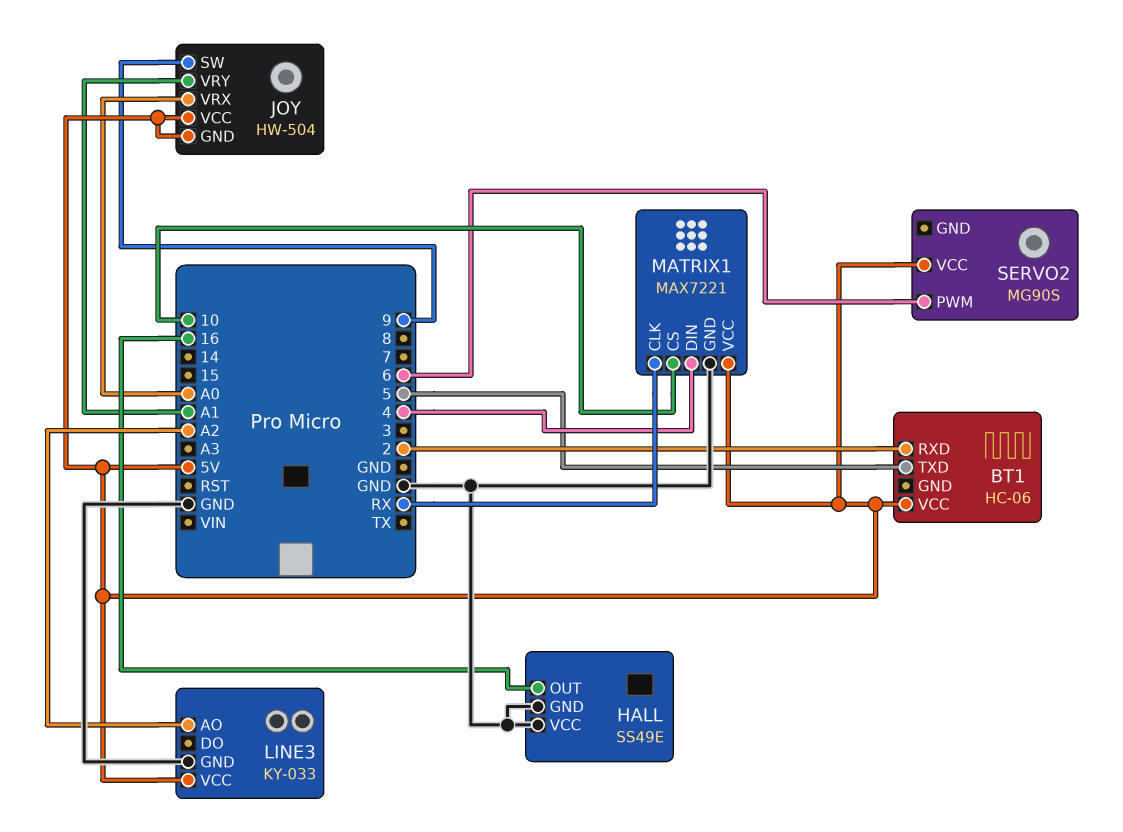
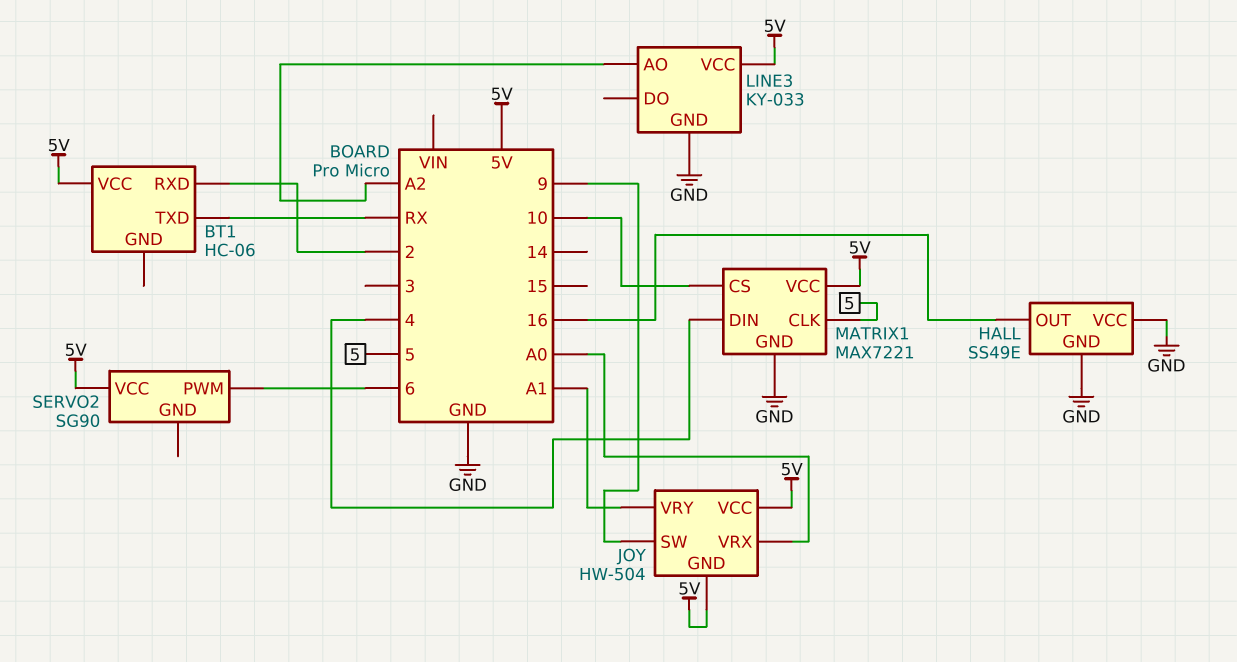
BT1 pin TXD: 5 -> RX
MATRIX1 pin CLK: RX -> 5
SERVO2: MG90S -> SG90

